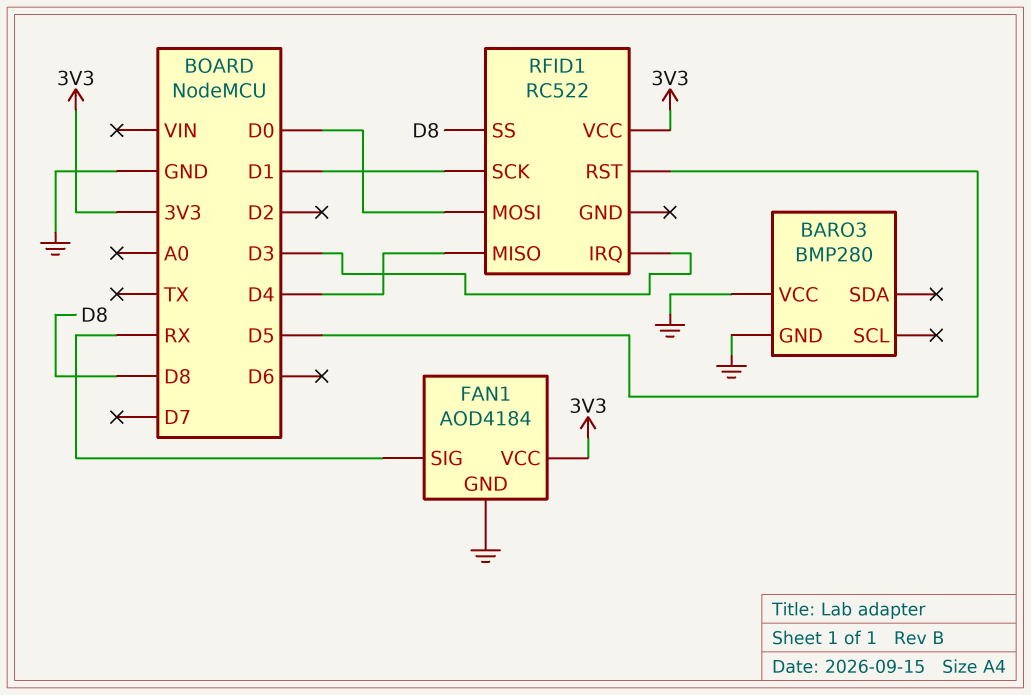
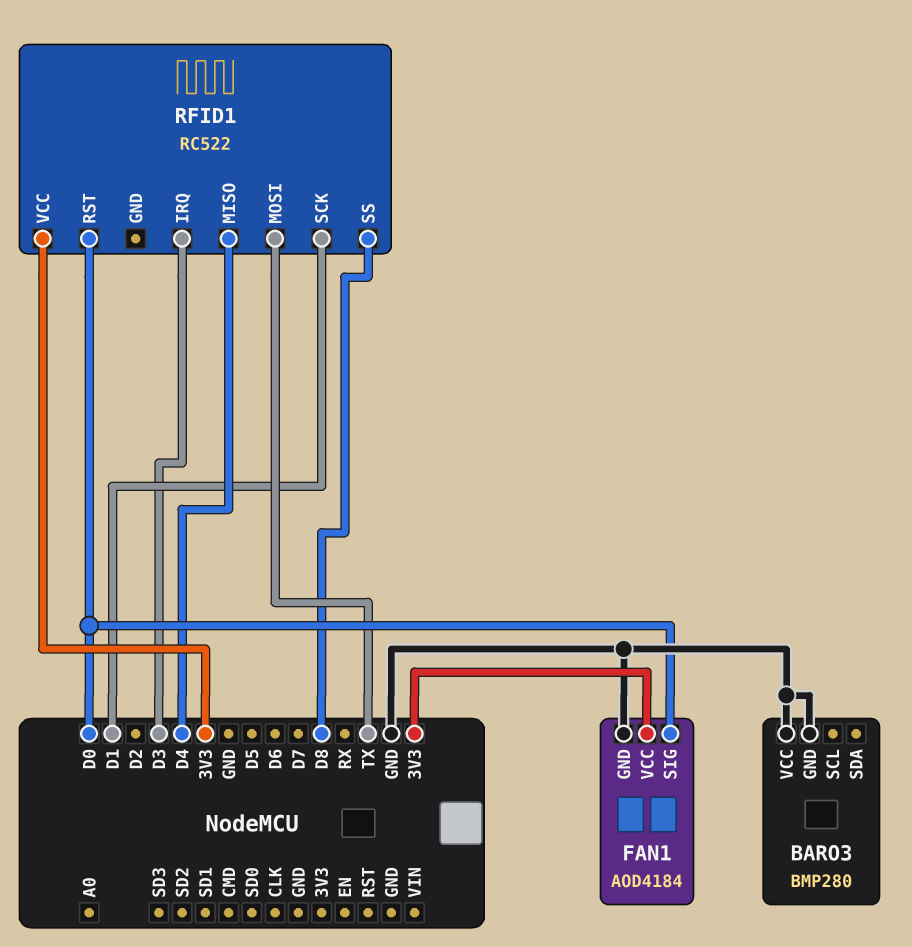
FAN1 pin SIG: RX -> D0
RFID1 pin MOSI: D0 -> TX
RFID1 pin RST: D5 -> D0

